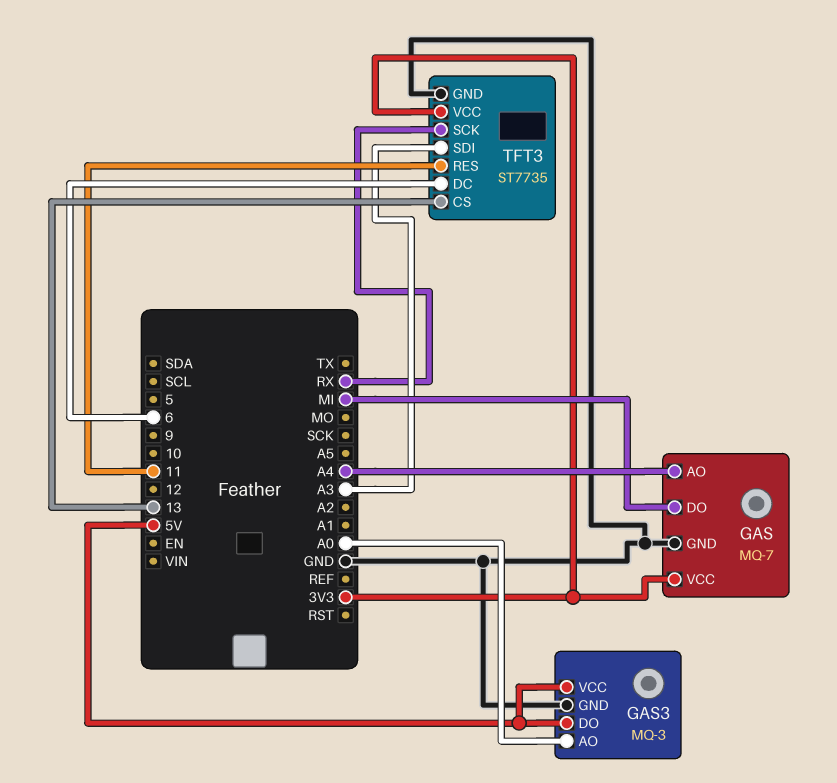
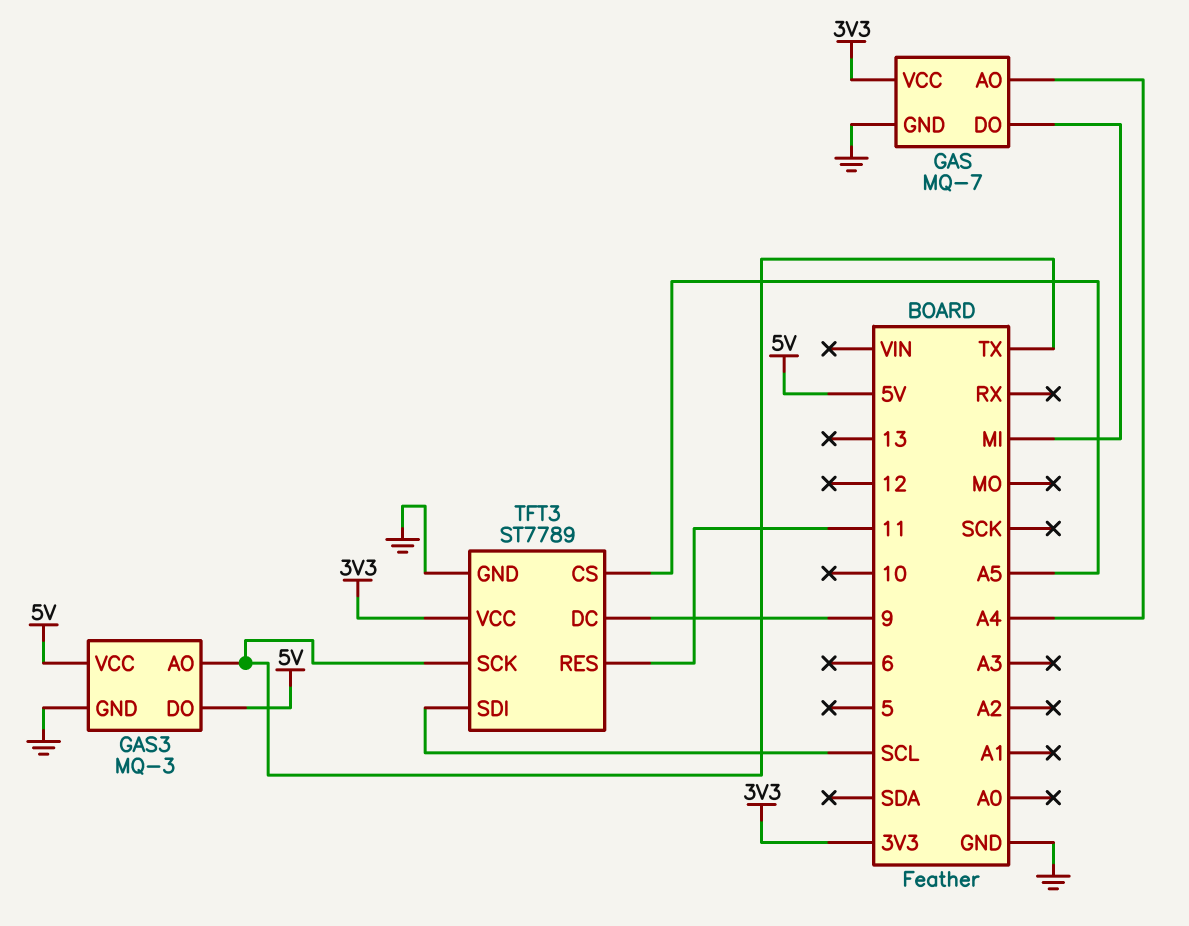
GAS3 pin AO: A0 -> TX
TFT3: ST7735 -> ST7789
TFT3 pin CS: 13 -> A5
TFT3 pin DC: 6 -> 9
TFT3 pin SCK: RX -> TX
TFT3 pin SDI: A3 -> SCL

